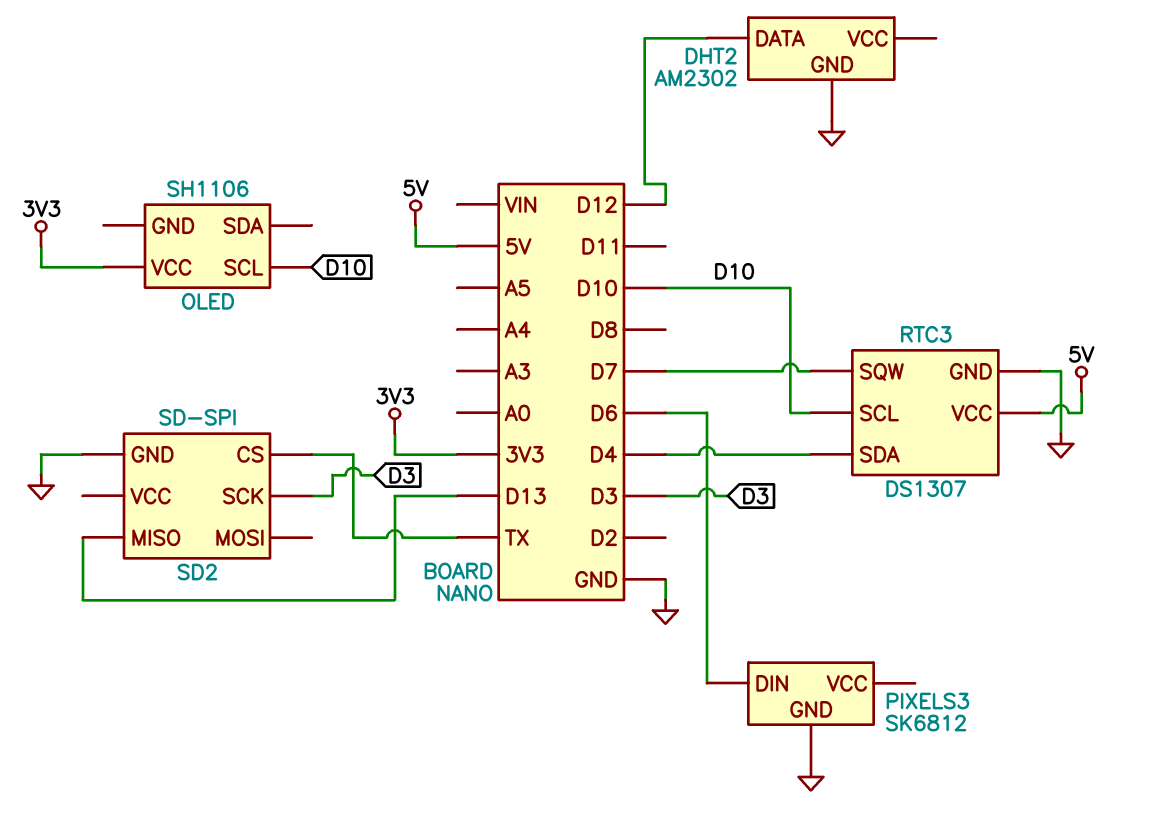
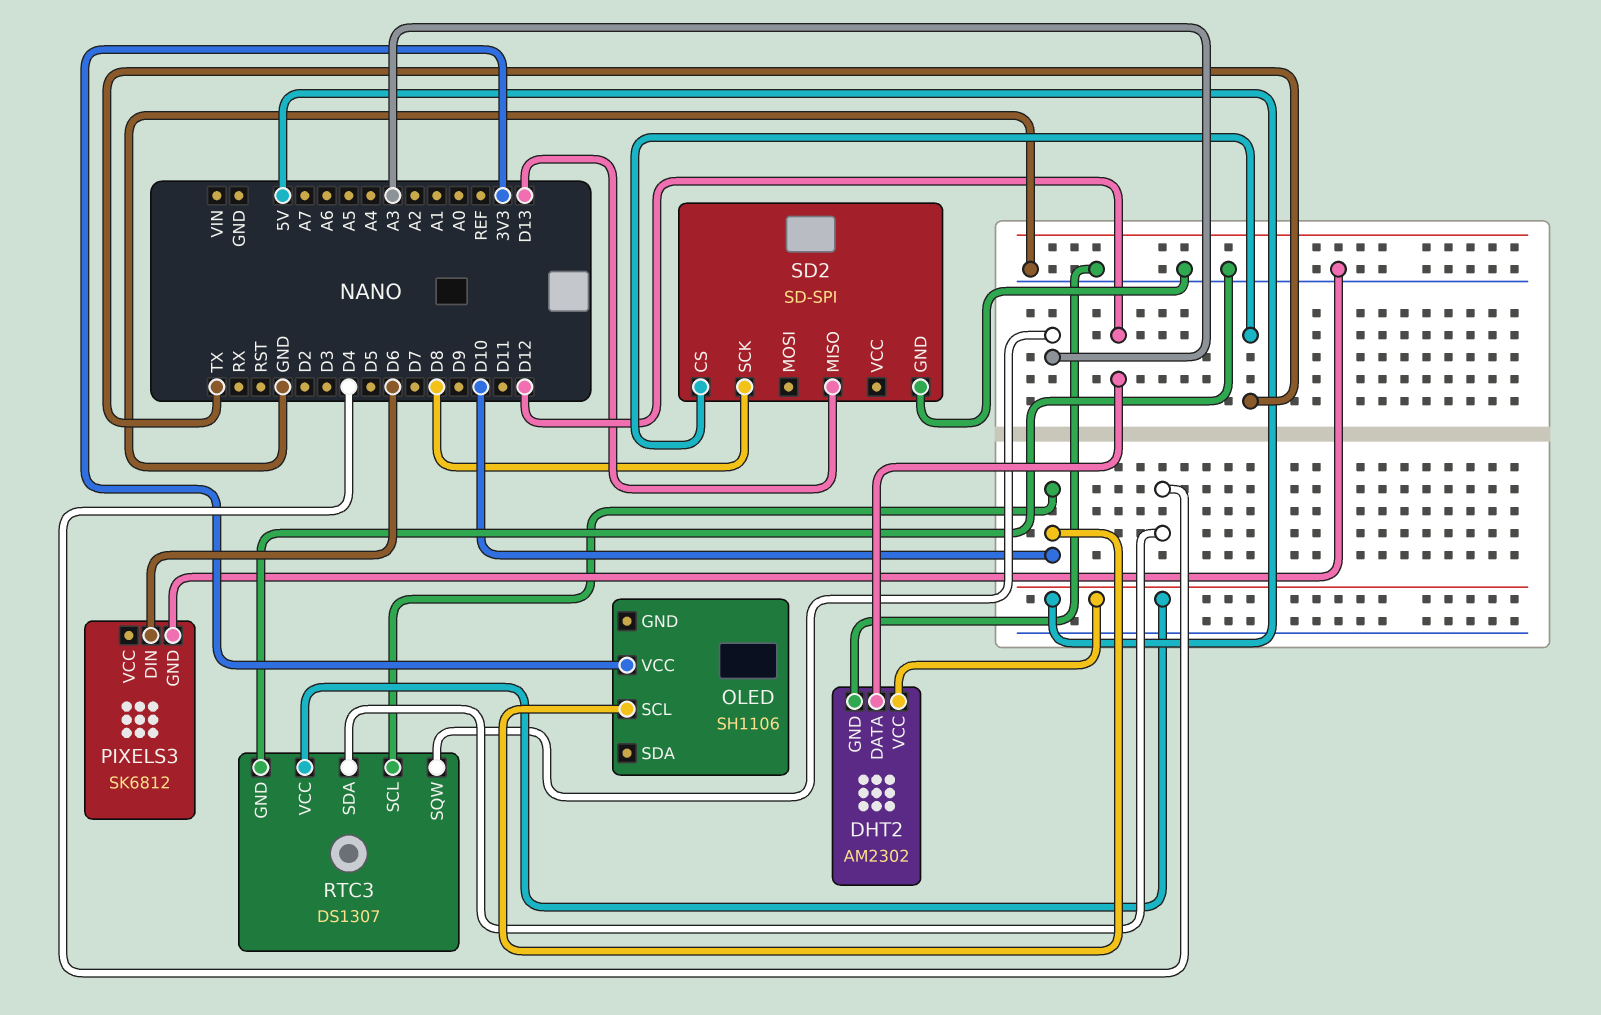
DHT2 pin VCC: none -> 5V
RTC3 pin SQW: D7 -> A3
SD2 pin SCK: D3 -> D8

